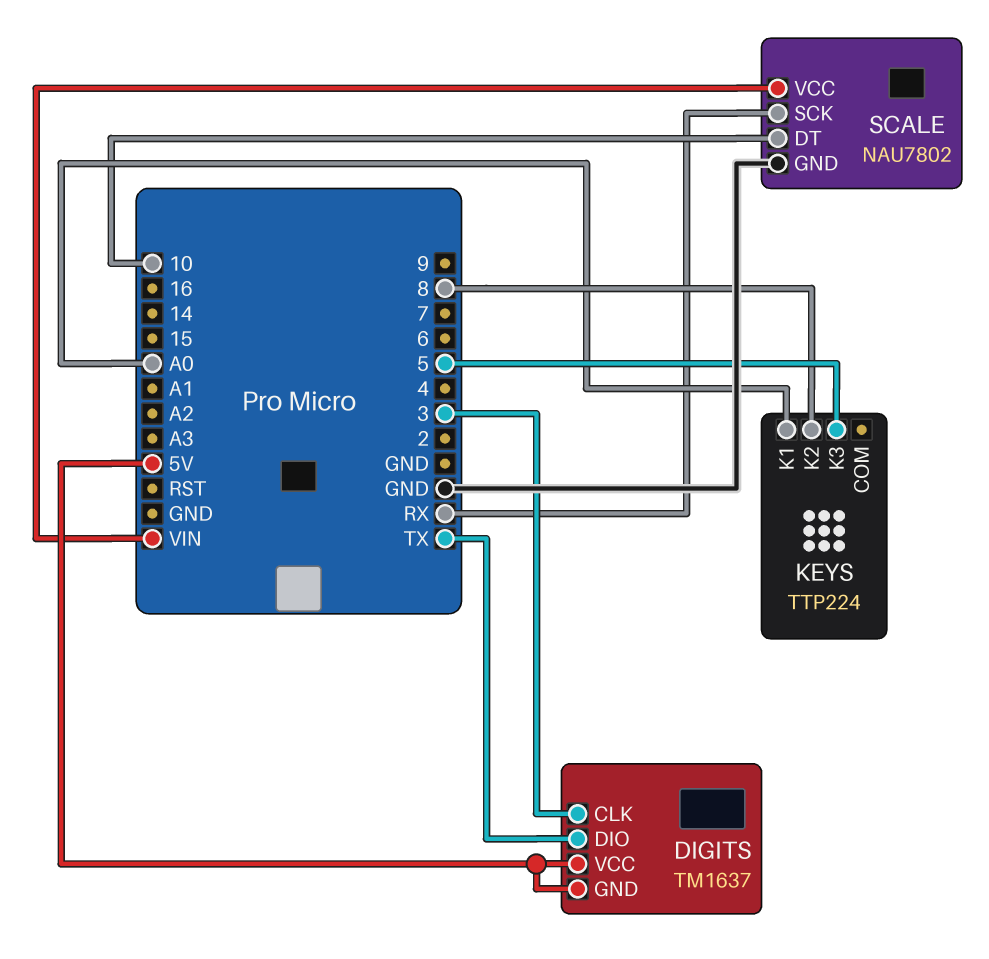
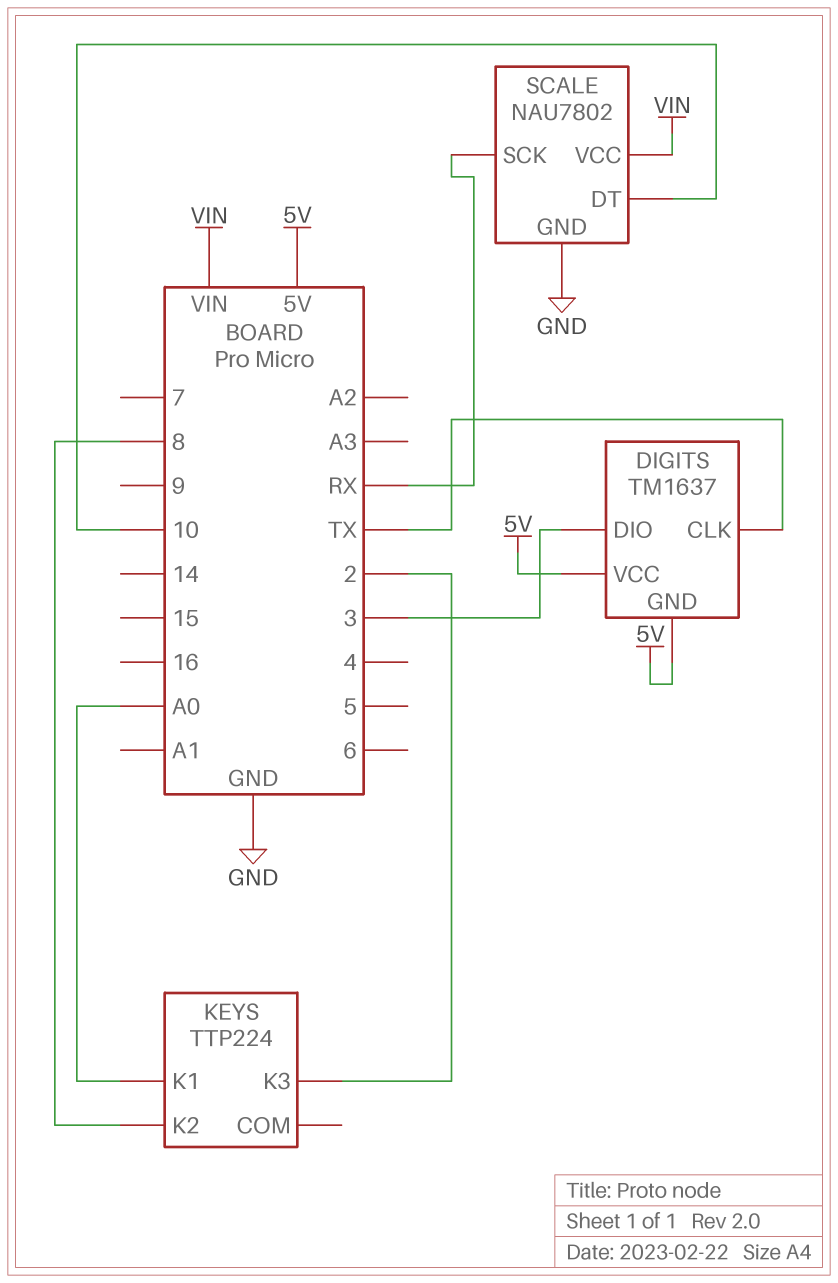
DIGITS pin CLK: 3 -> TX
DIGITS pin DIO: TX -> 3
KEYS pin K3: 5 -> 2

